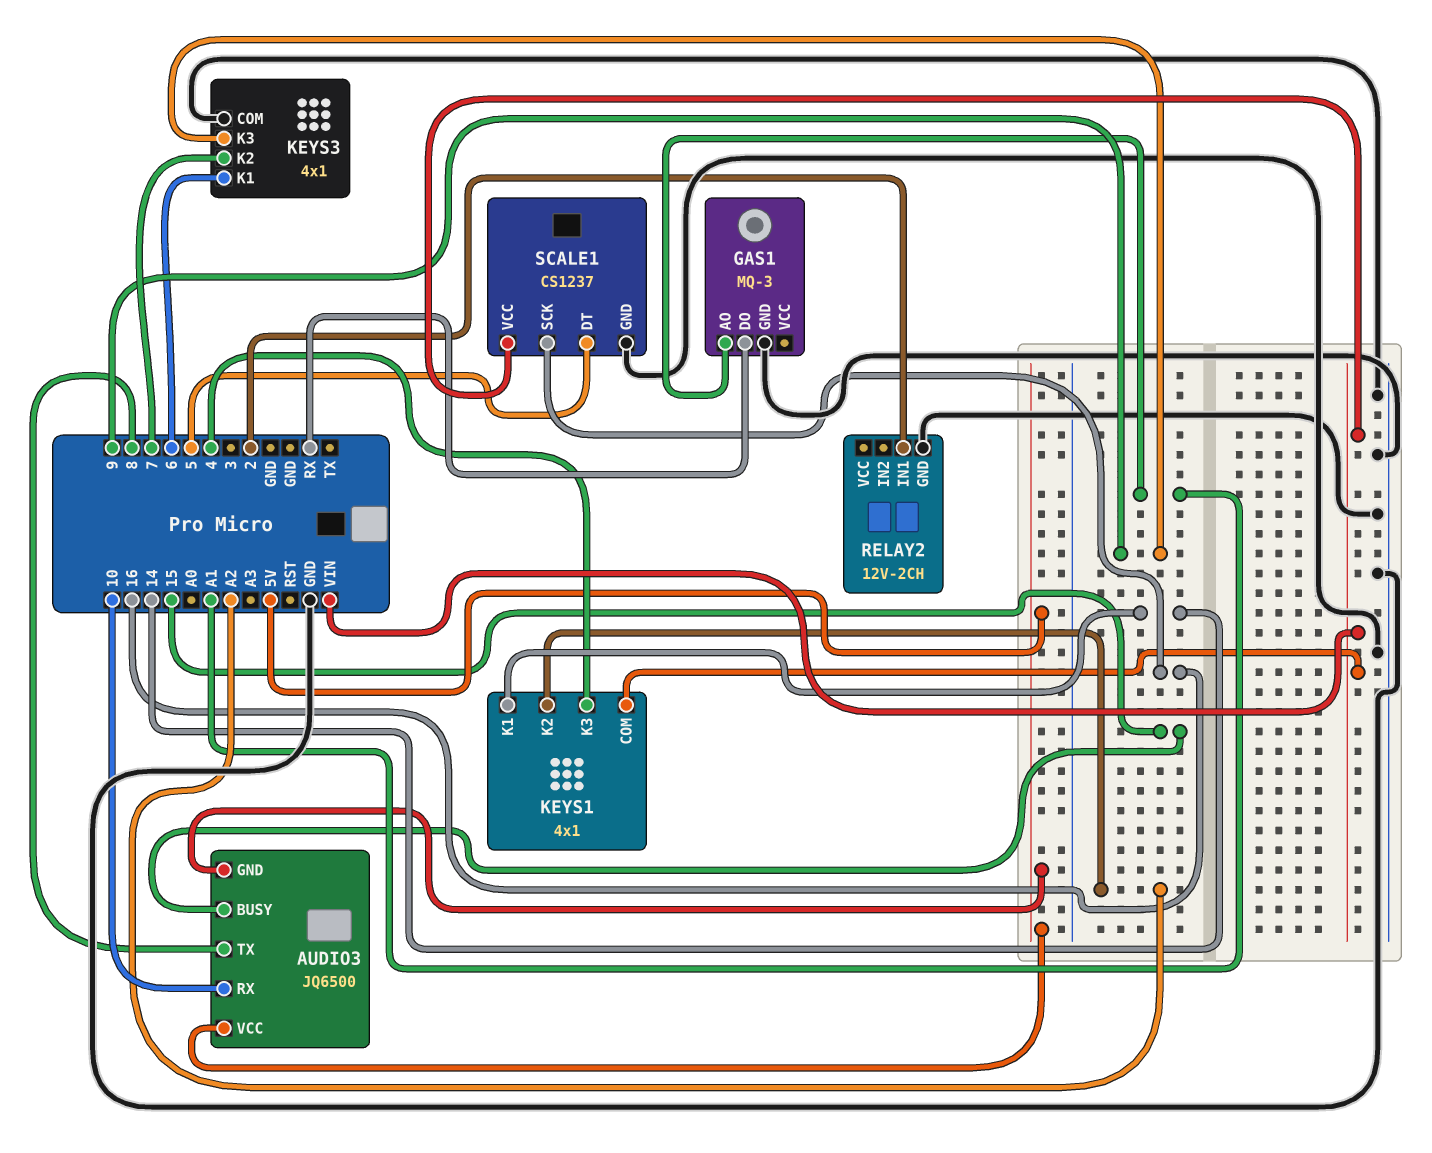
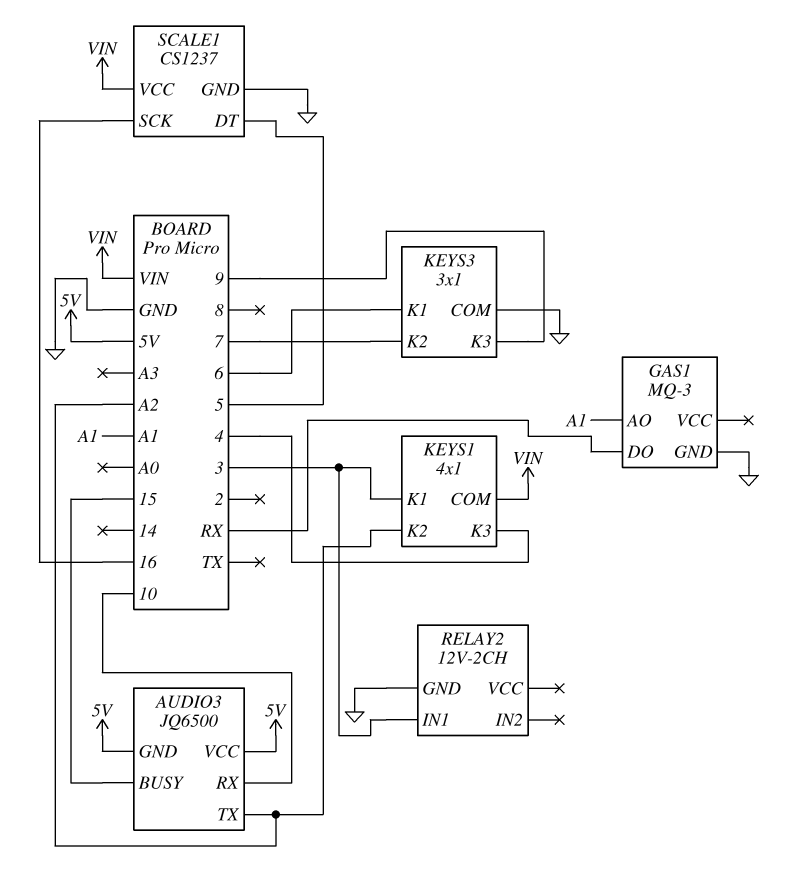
AUDIO3 pin TX: 8 -> A2
KEYS1 pin K1: 14 -> 3
KEYS3: 4x1 -> 3x1
RELAY2 pin IN1: 2 -> 3

